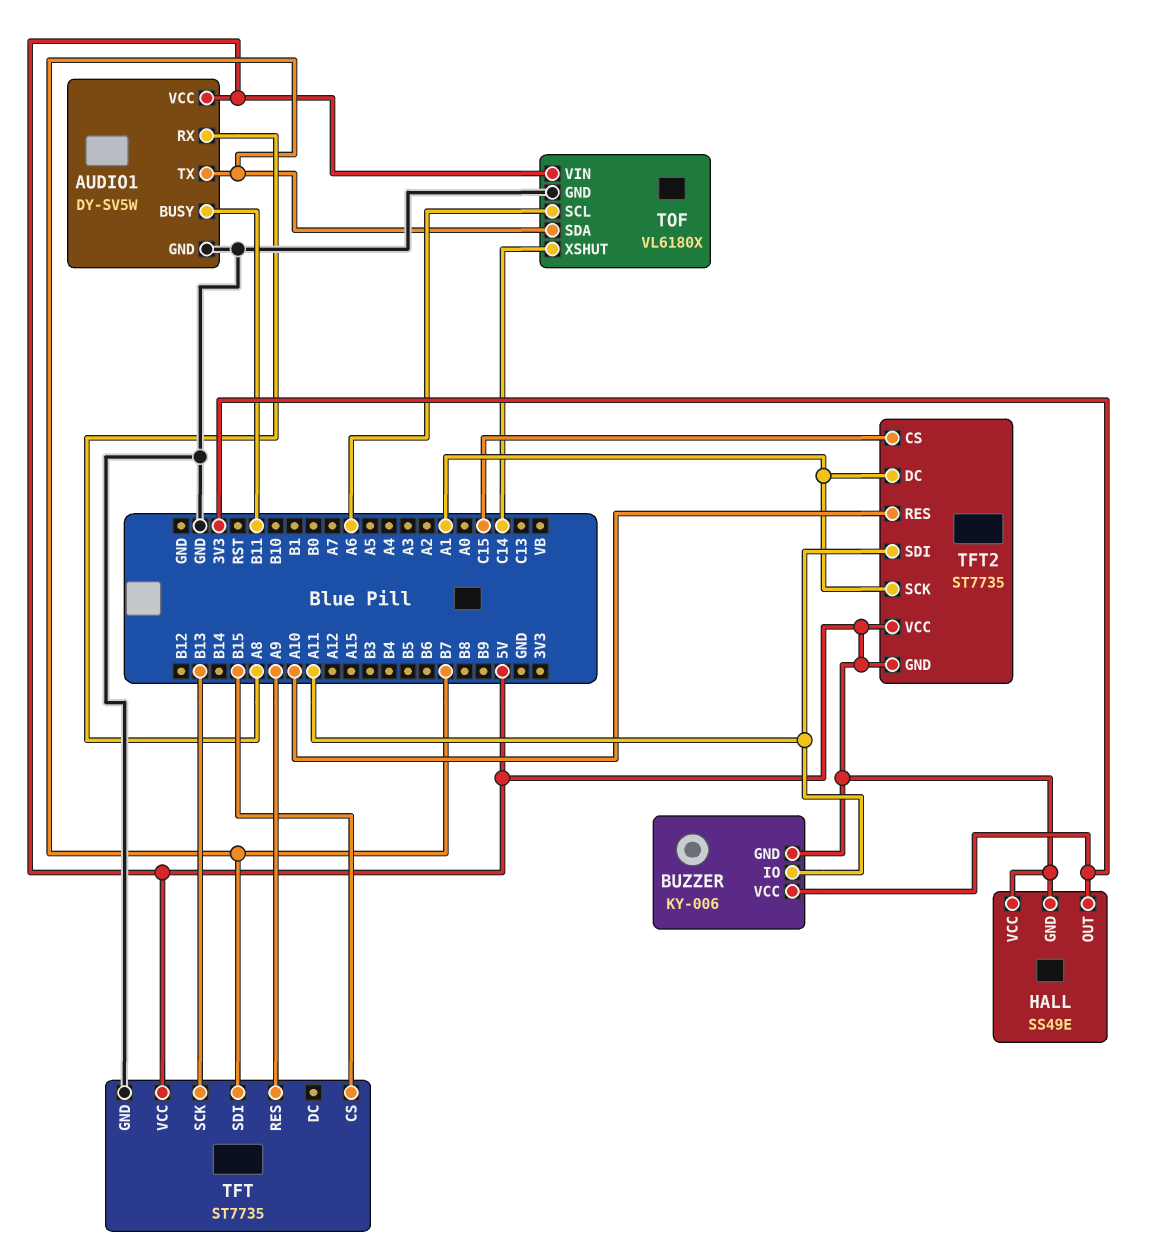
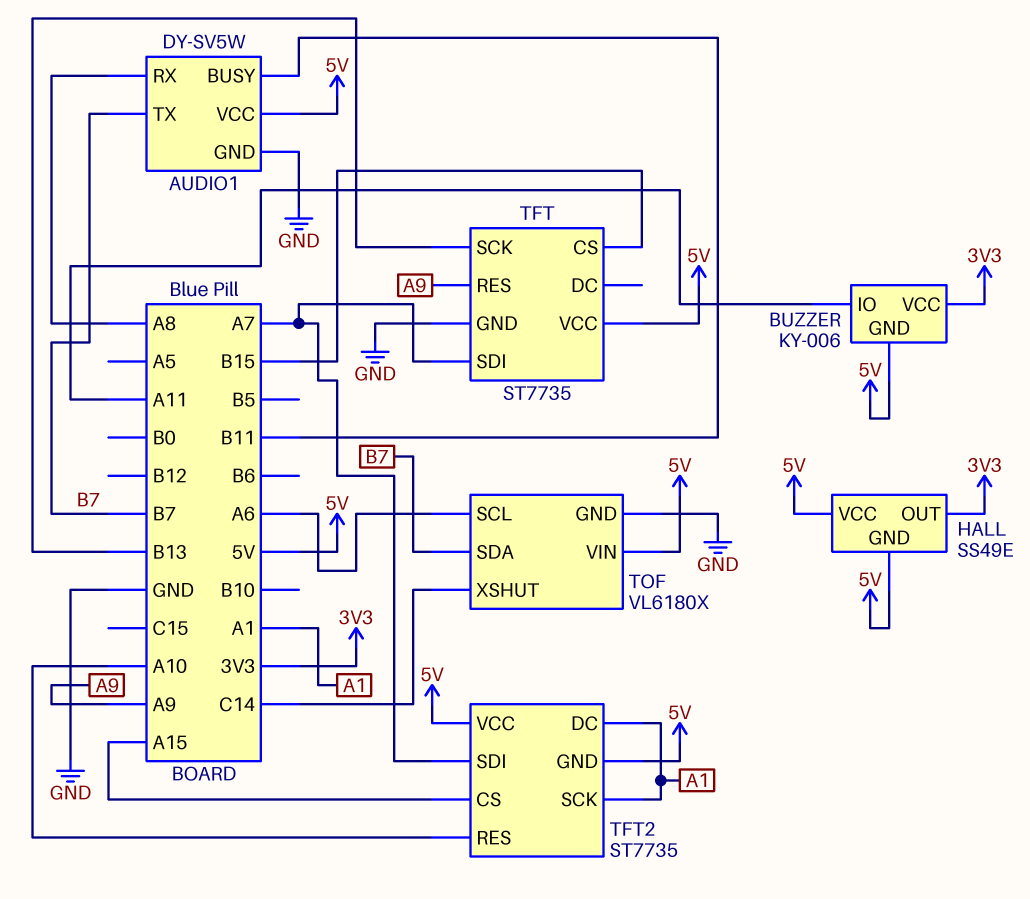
TFT pin SDI: B7 -> A7
TFT2 pin CS: C15 -> A15
TFT2 pin SDI: A11 -> A7

